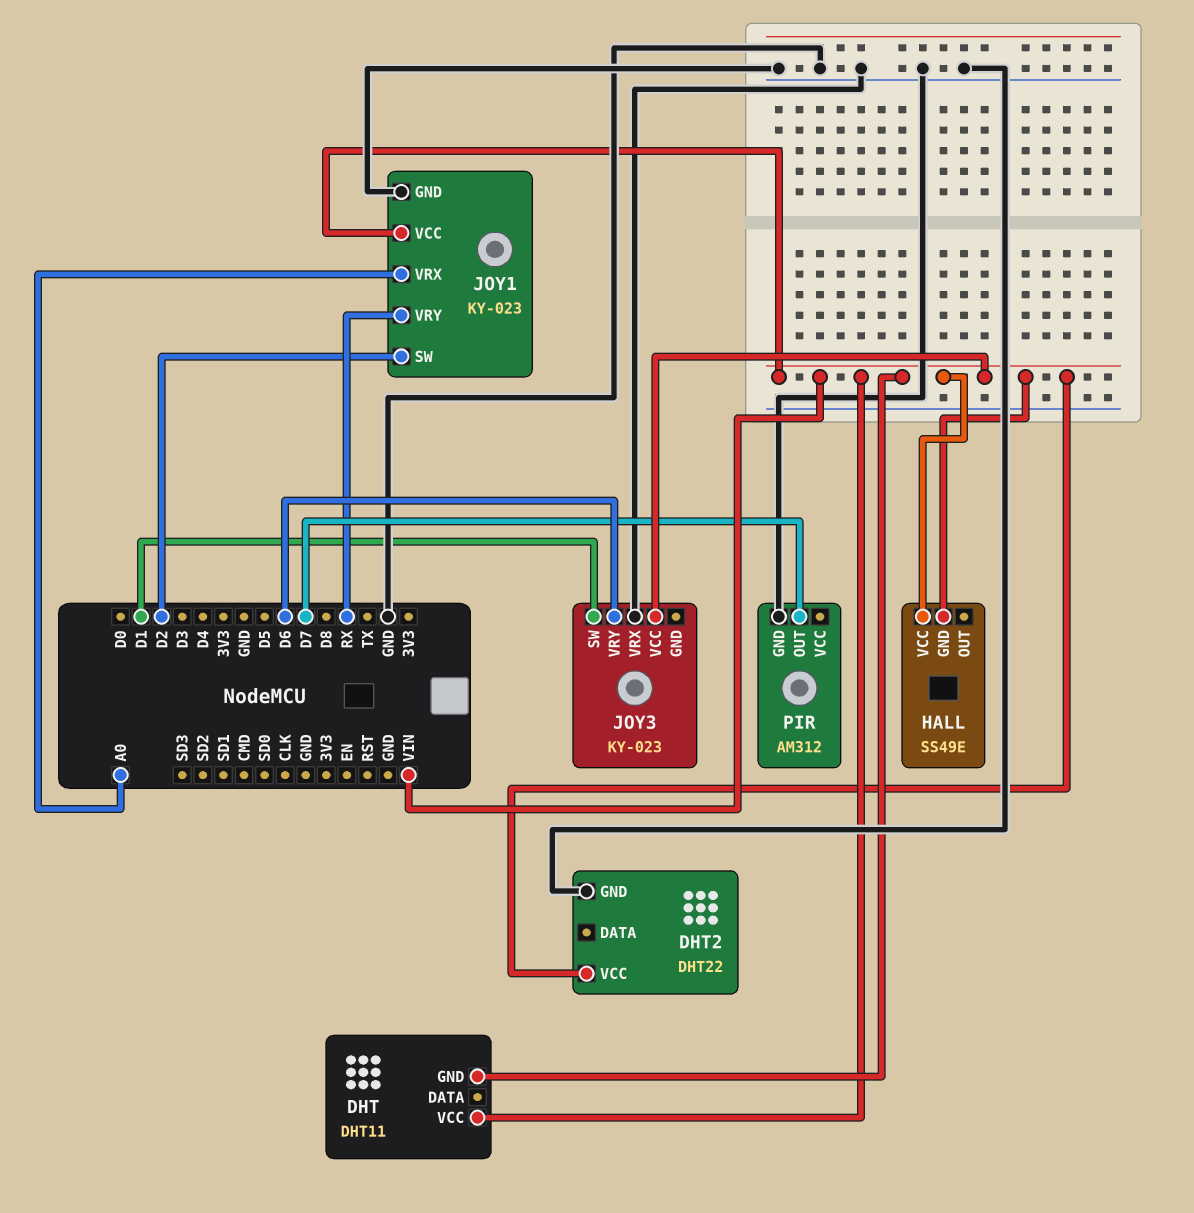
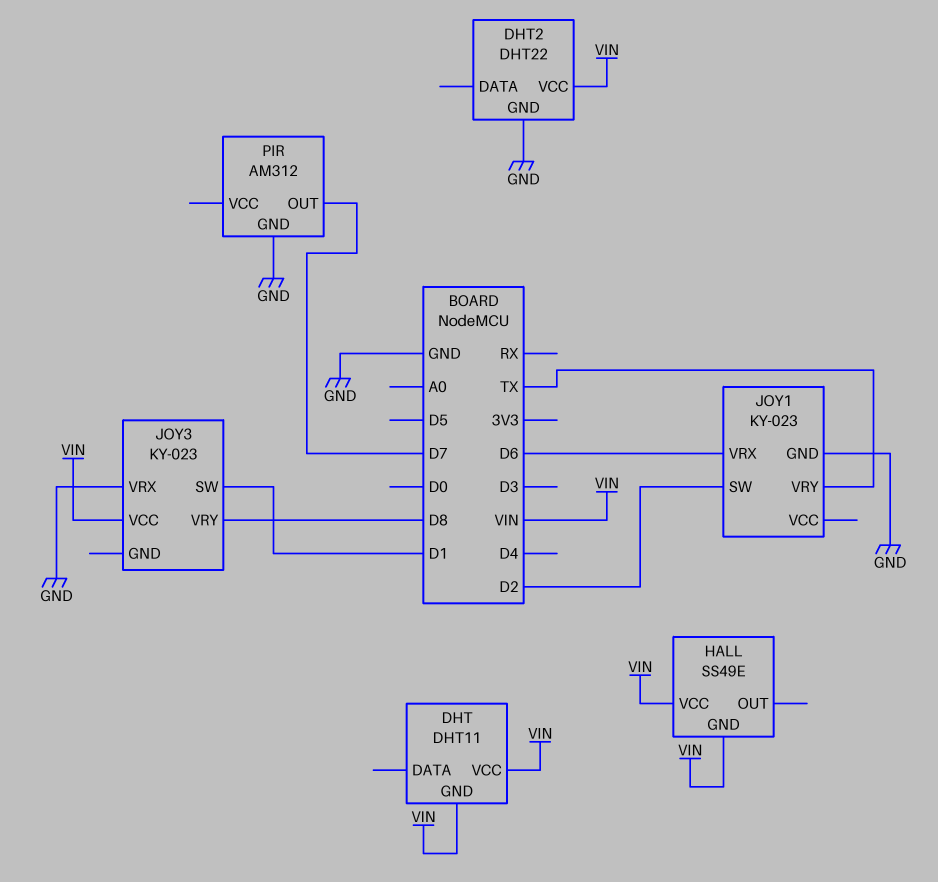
JOY1 pin VCC: VIN -> none
JOY1 pin VRX: A0 -> D6
JOY1 pin VRY: RX -> TX
JOY3 pin VRY: D6 -> D8

